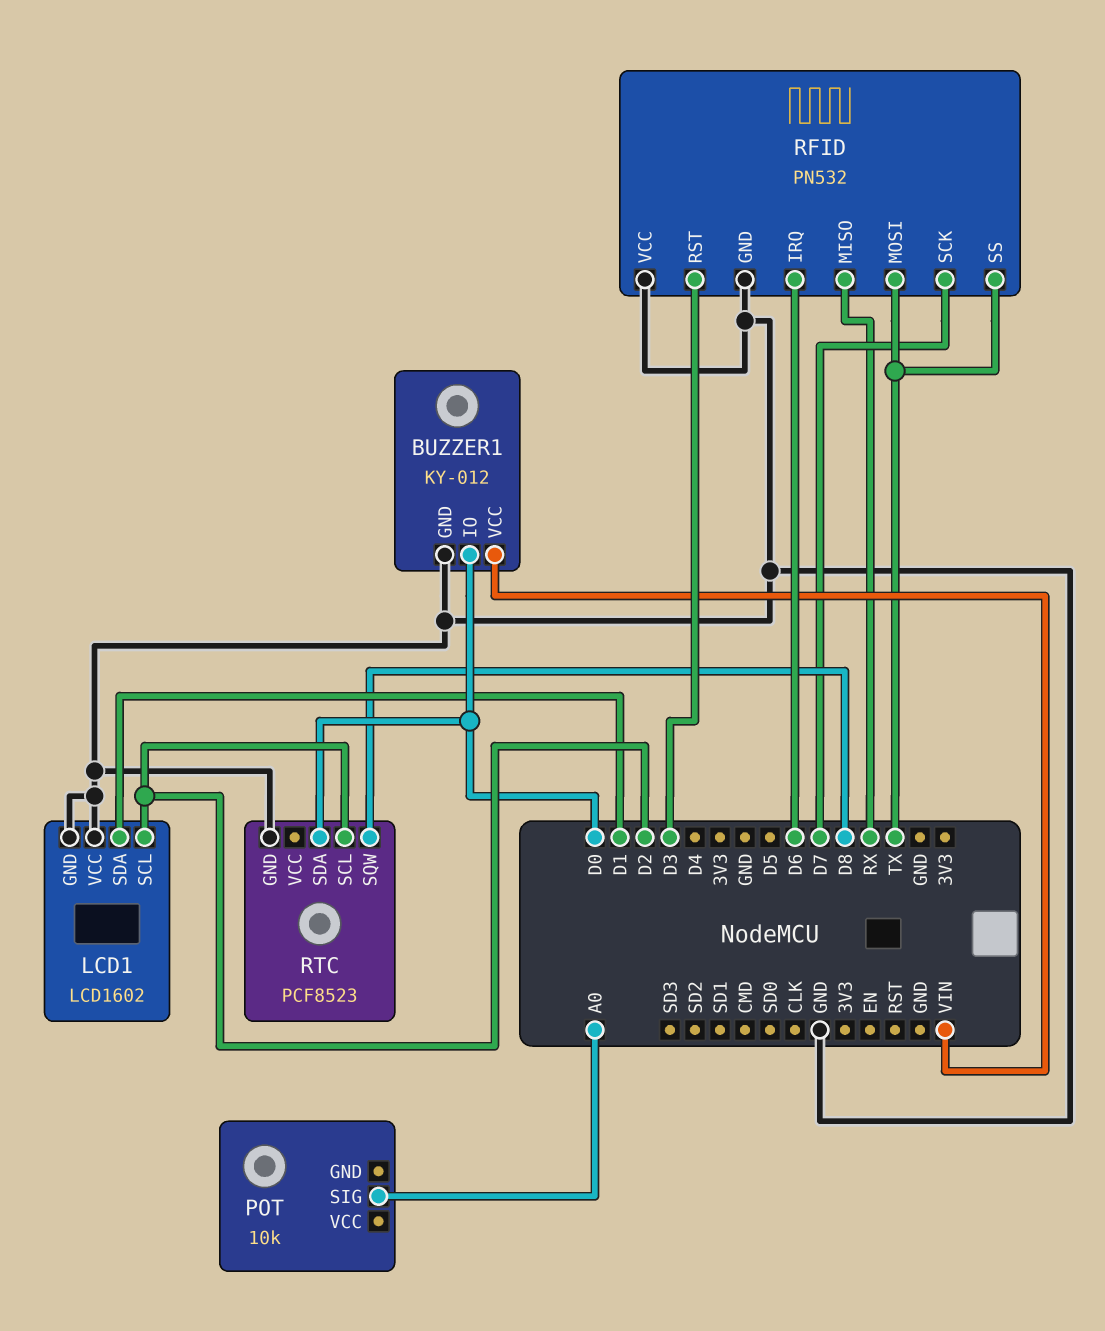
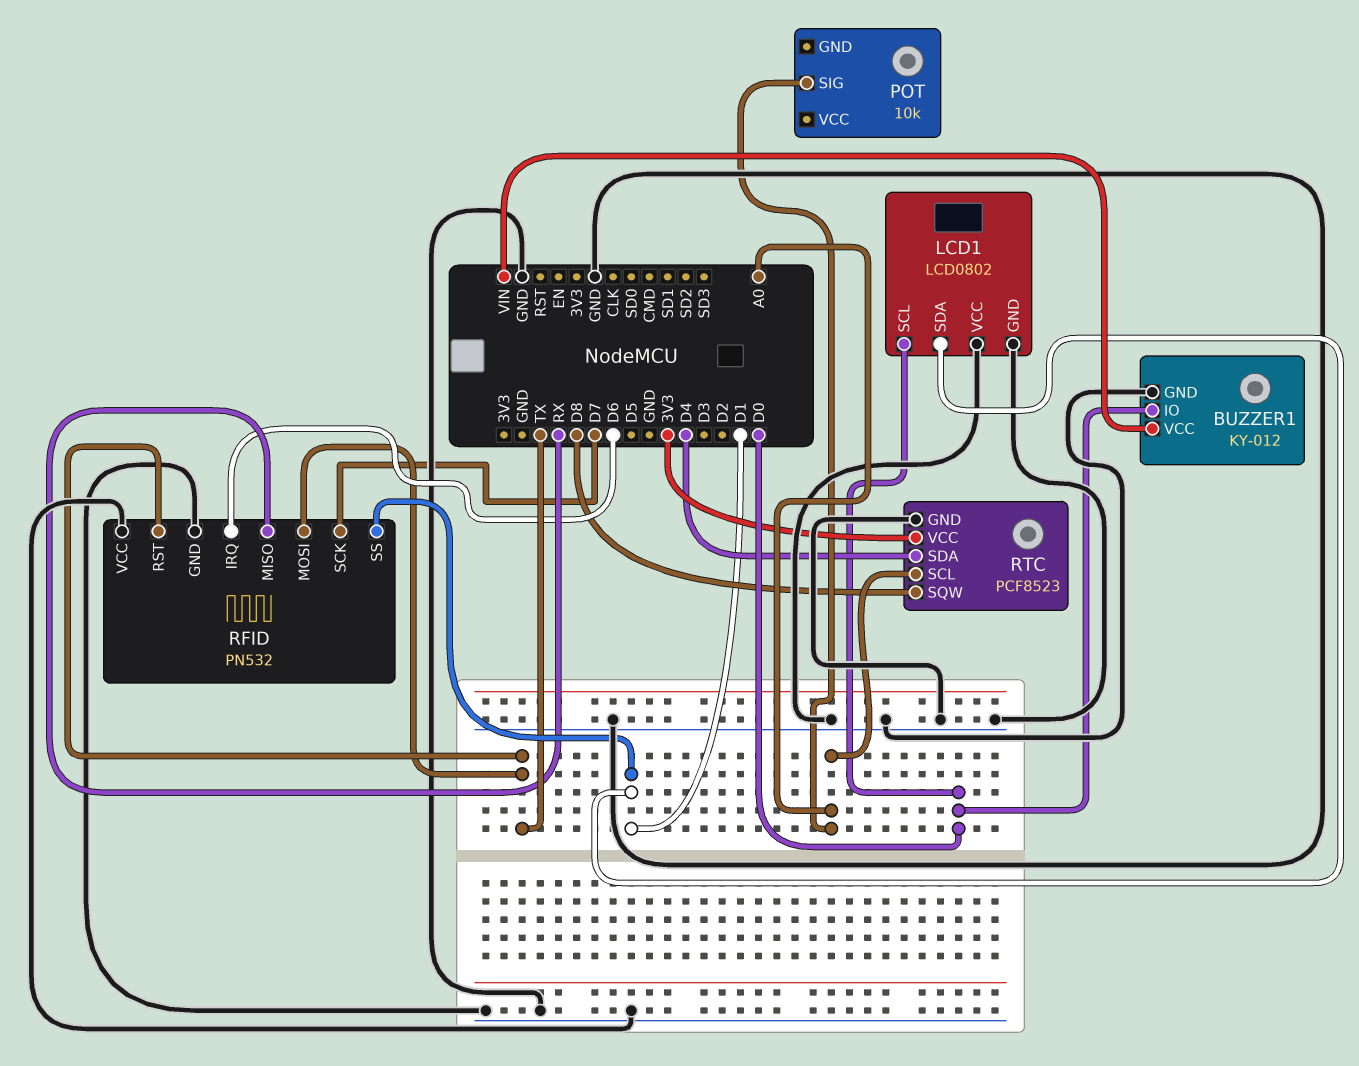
LCD1: LCD1602 -> LCD0802
LCD1 pin SCL: D2 -> D0
RFID pin RST: D3 -> TX
RFID pin SS: TX -> D1
RTC pin SCL: D2 -> A0
RTC pin SDA: D0 -> D4
RTC pin VCC: none -> 3V3

